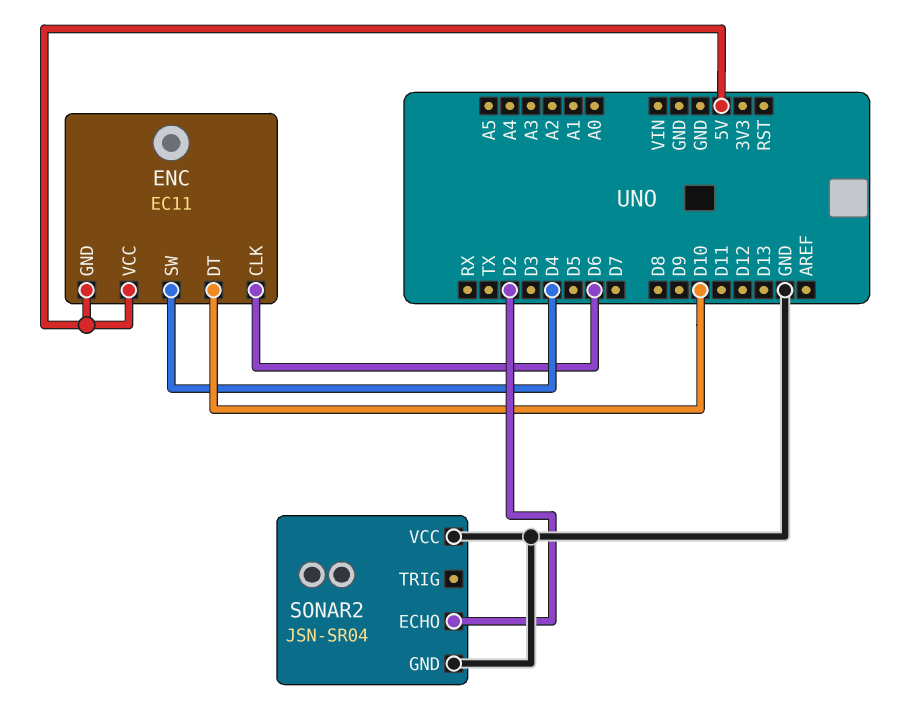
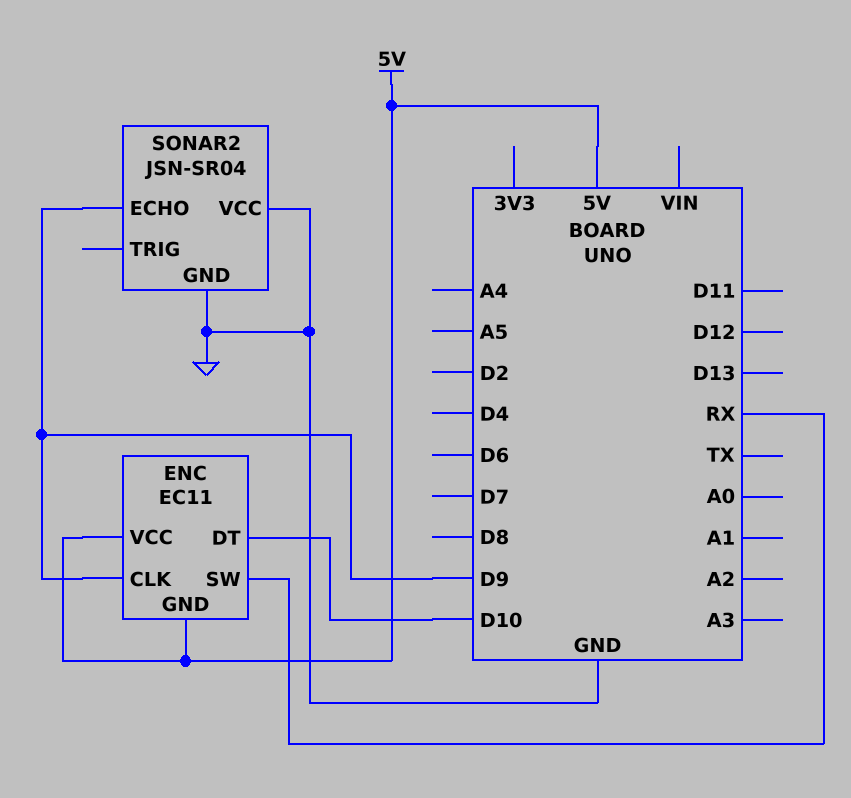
ENC pin CLK: D6 -> D9
ENC pin SW: D4 -> RX
SONAR2 pin ECHO: D2 -> D9

